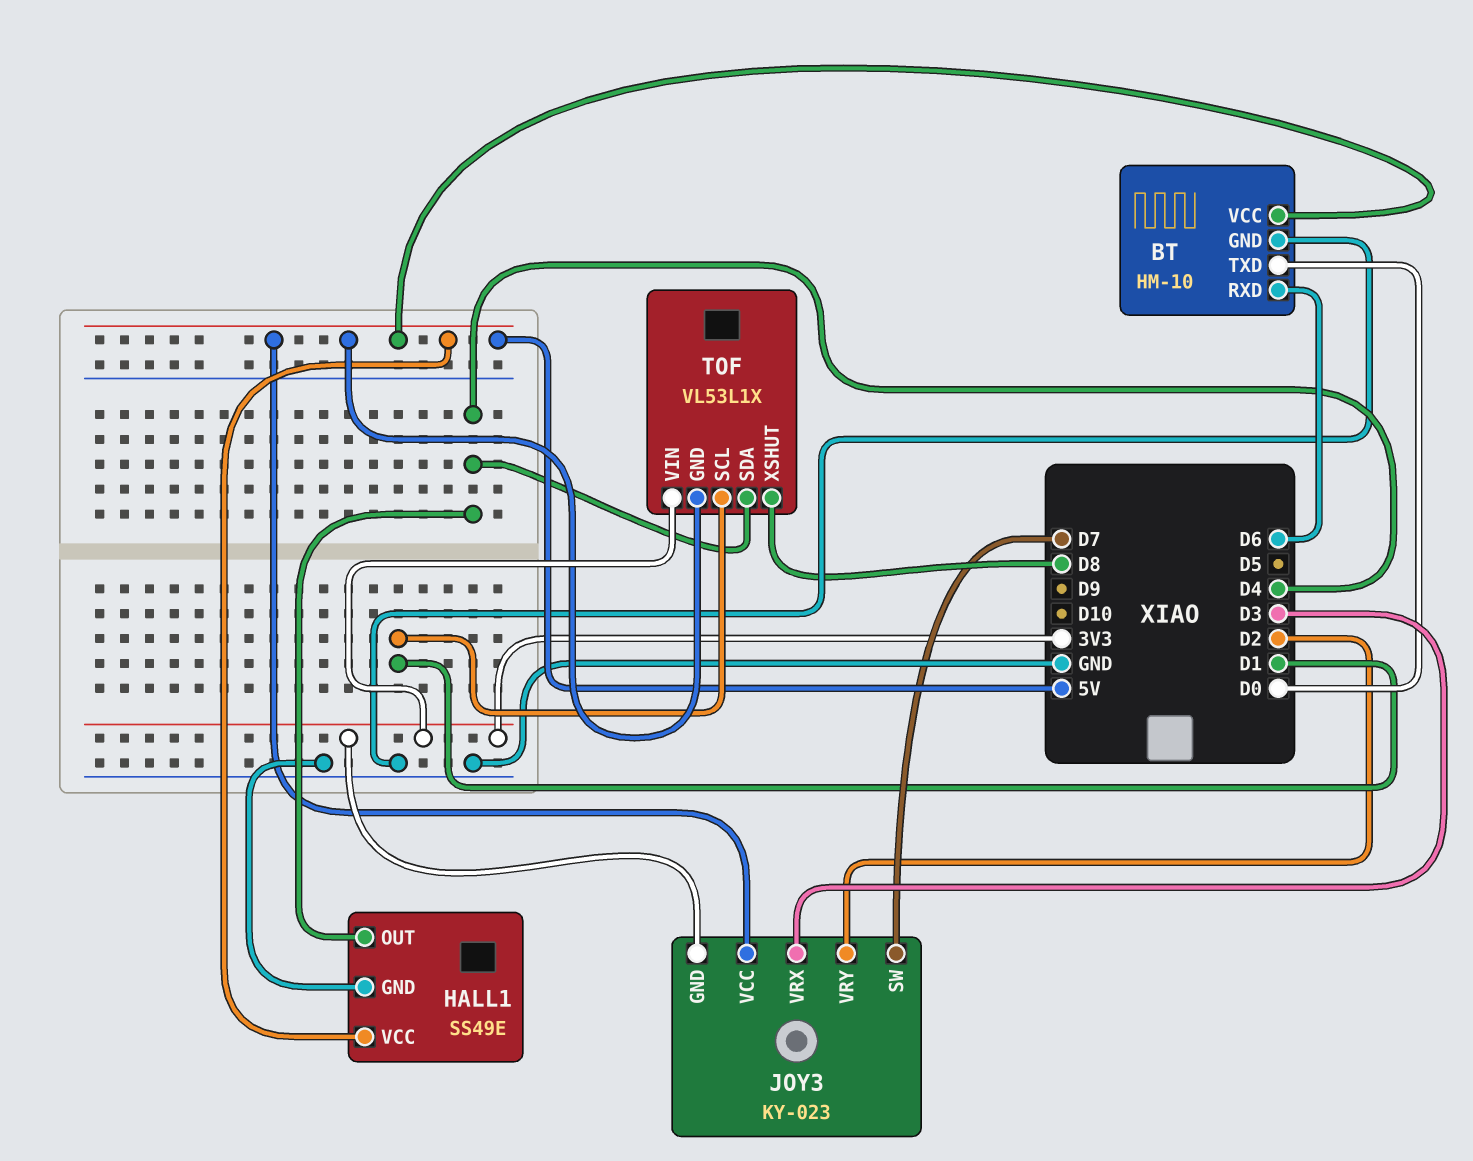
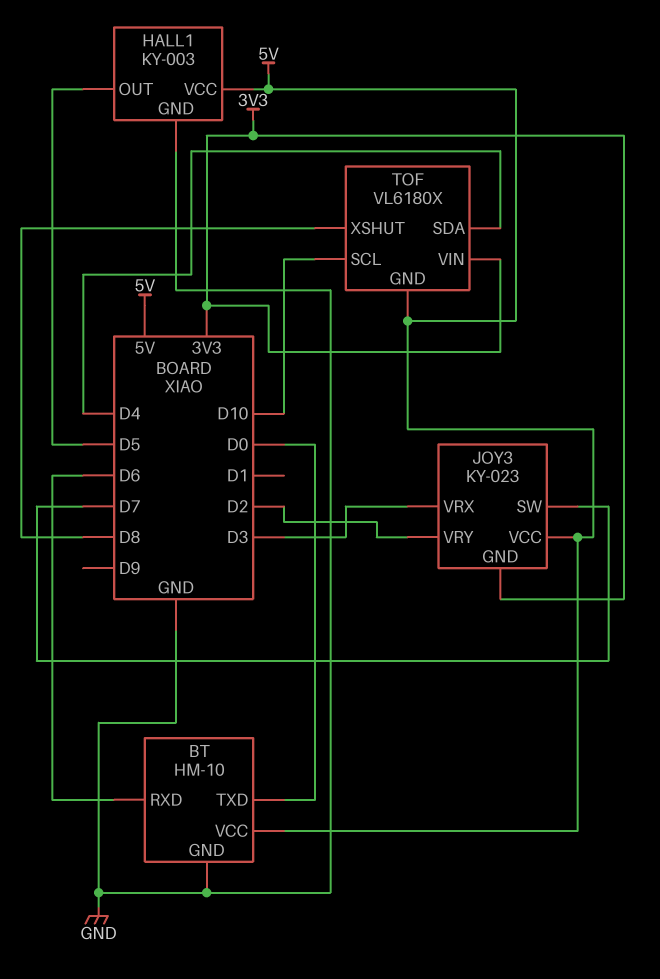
HALL1: SS49E -> KY-003
HALL1 pin OUT: D4 -> D5
TOF: VL53L1X -> VL6180X
TOF pin SCL: D1 -> D10

